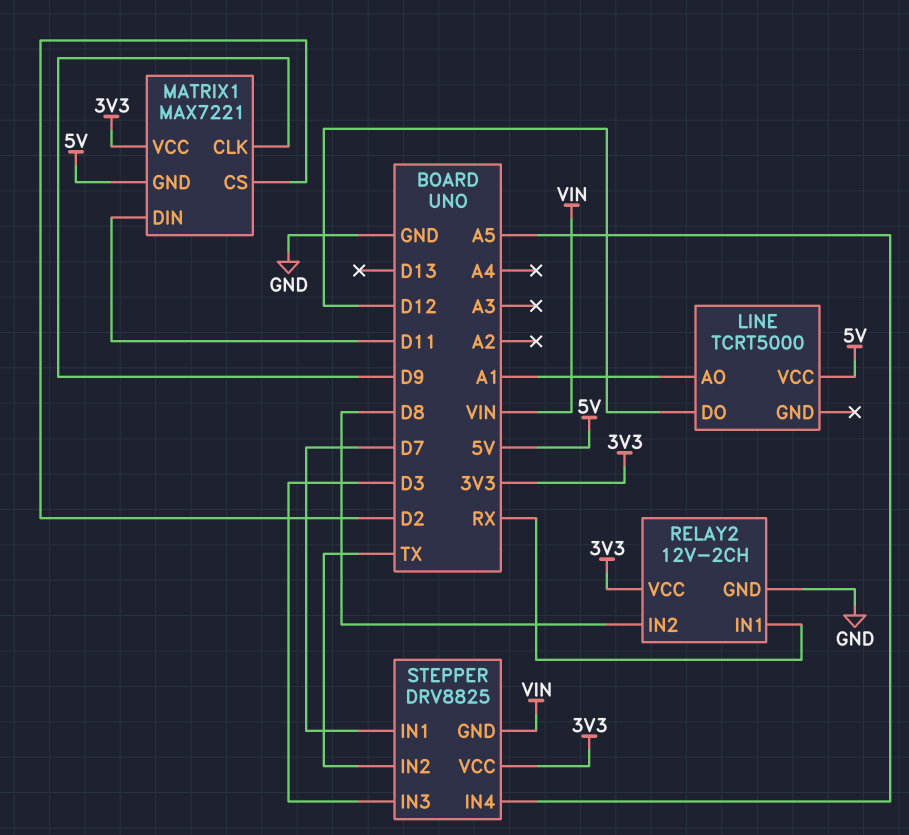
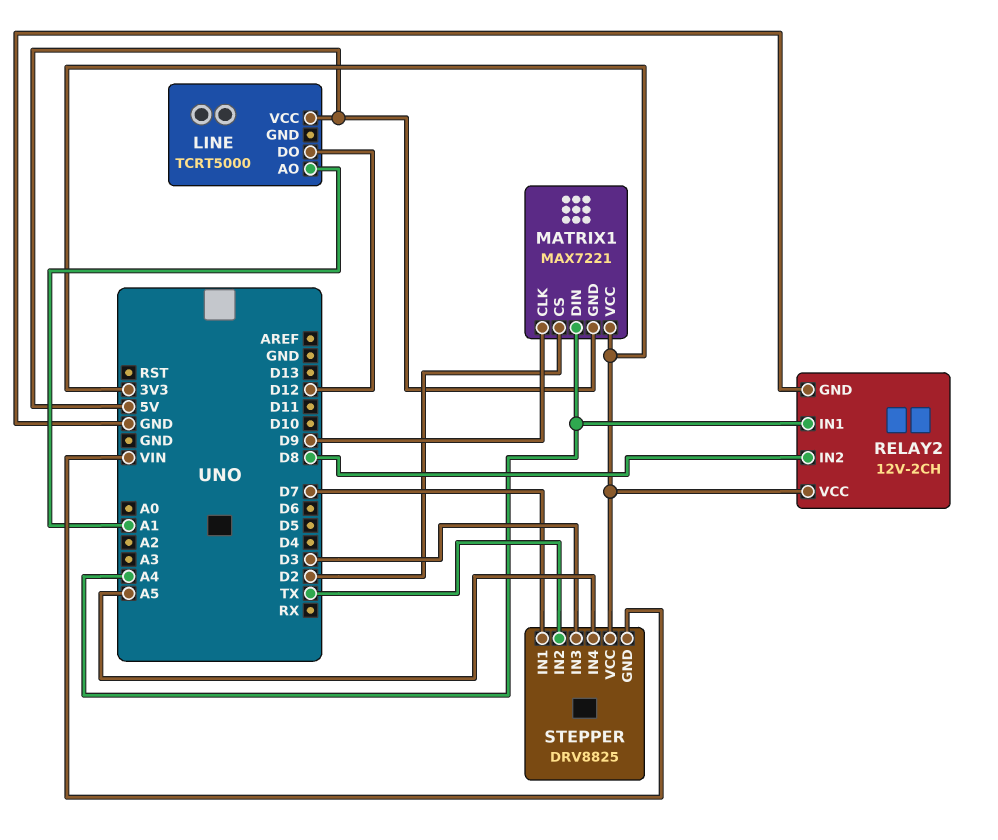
MATRIX1 pin DIN: D11 -> A4
RELAY2 pin IN1: RX -> A4

